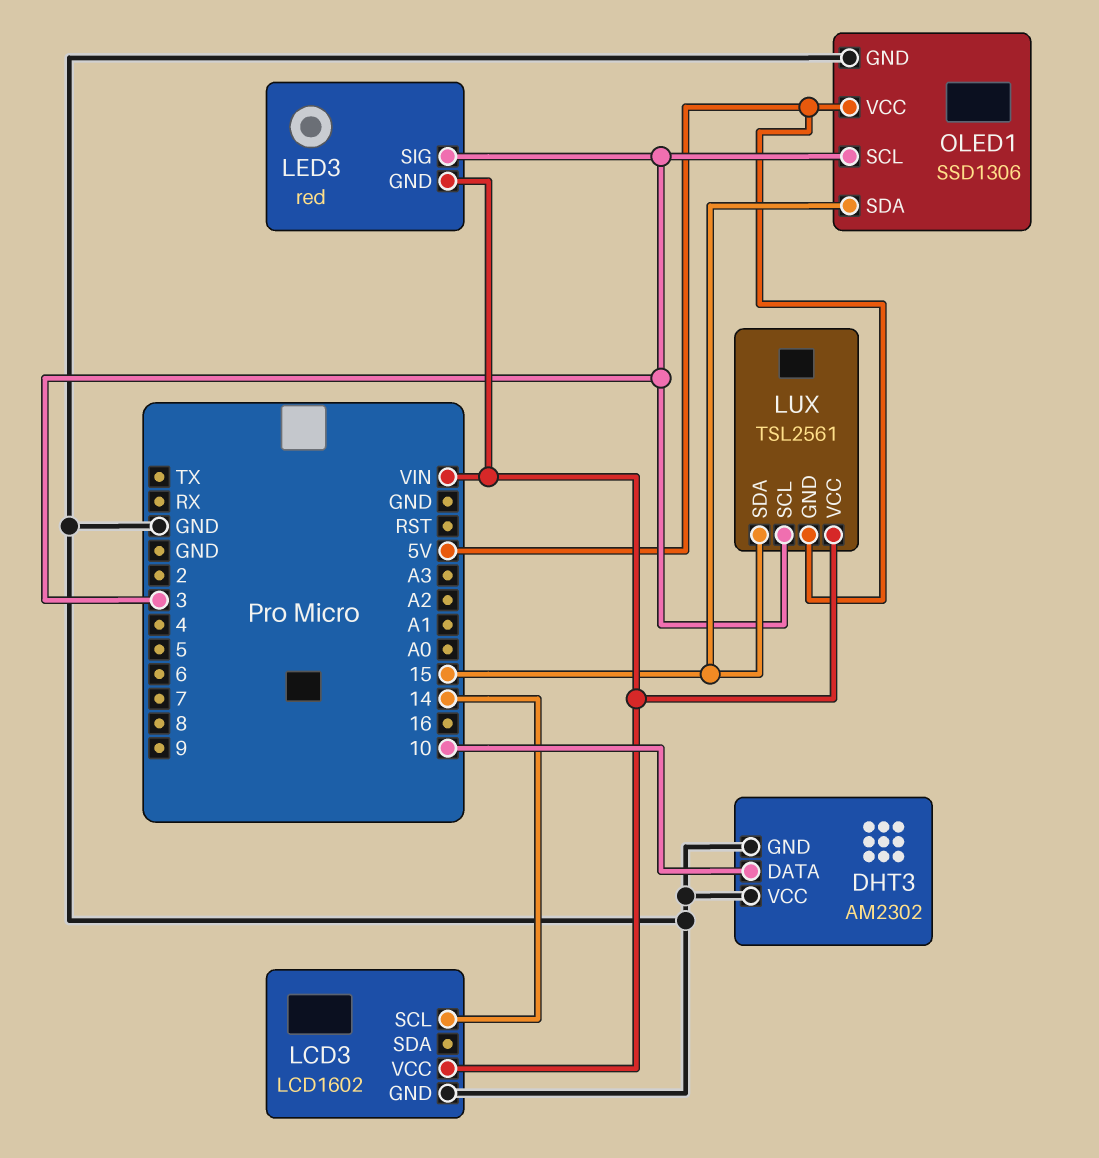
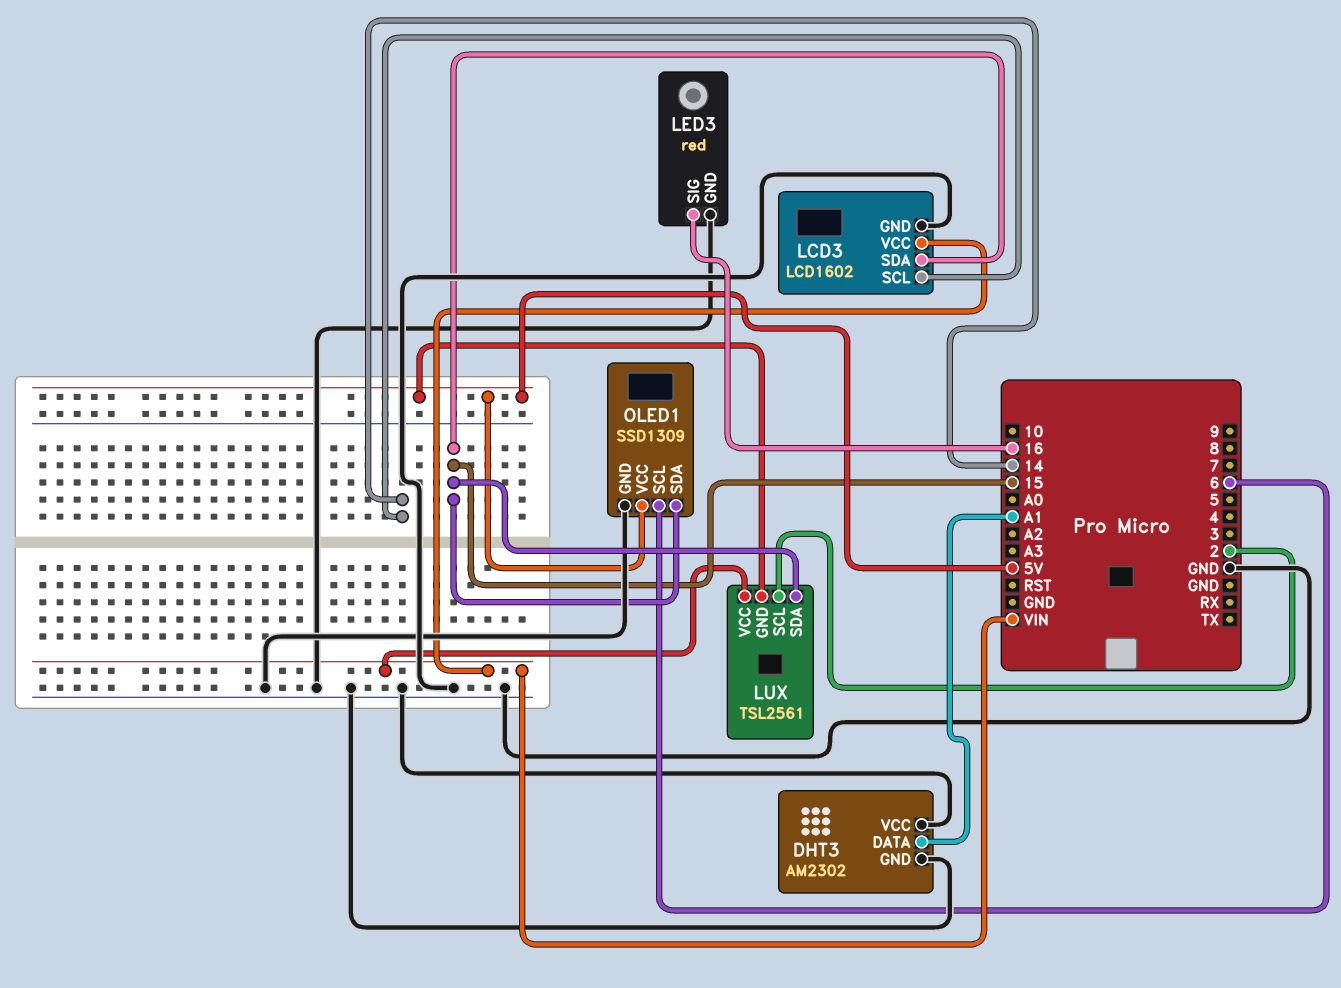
DHT3 pin DATA: 10 -> A1
LCD3 pin SDA: none -> 15
LED3 pin GND: VIN -> GND
LED3 pin SIG: 3 -> 16
LUX pin SCL: 3 -> 2
OLED1: SSD1306 -> SSD1309
OLED1 pin SCL: 3 -> 6

